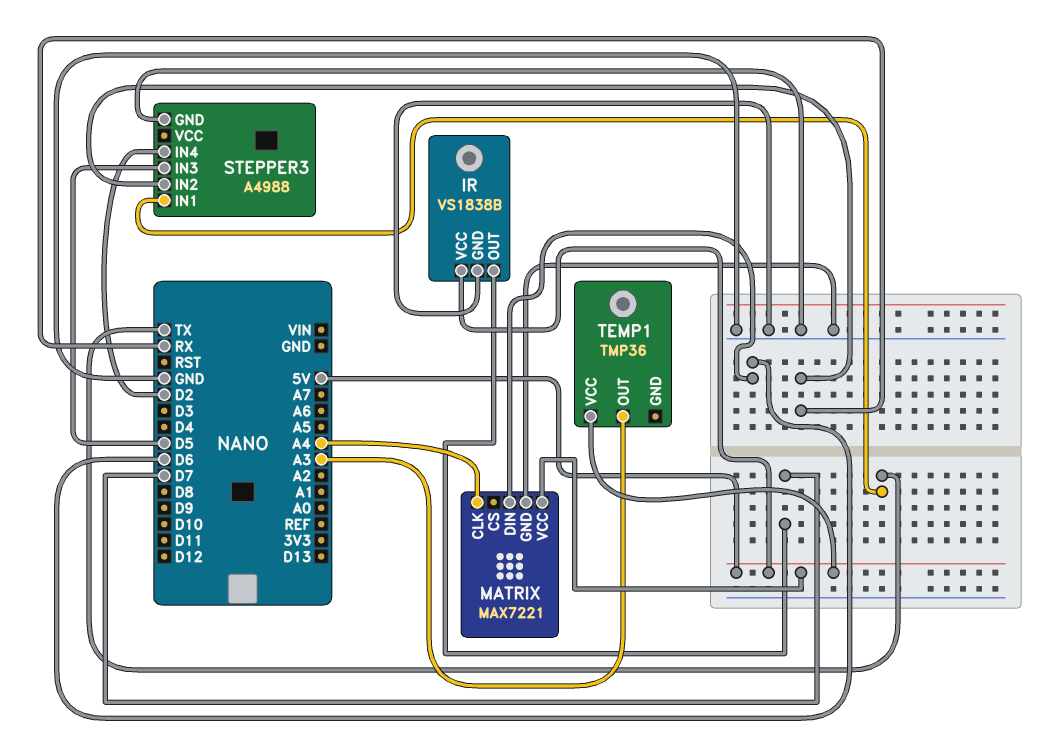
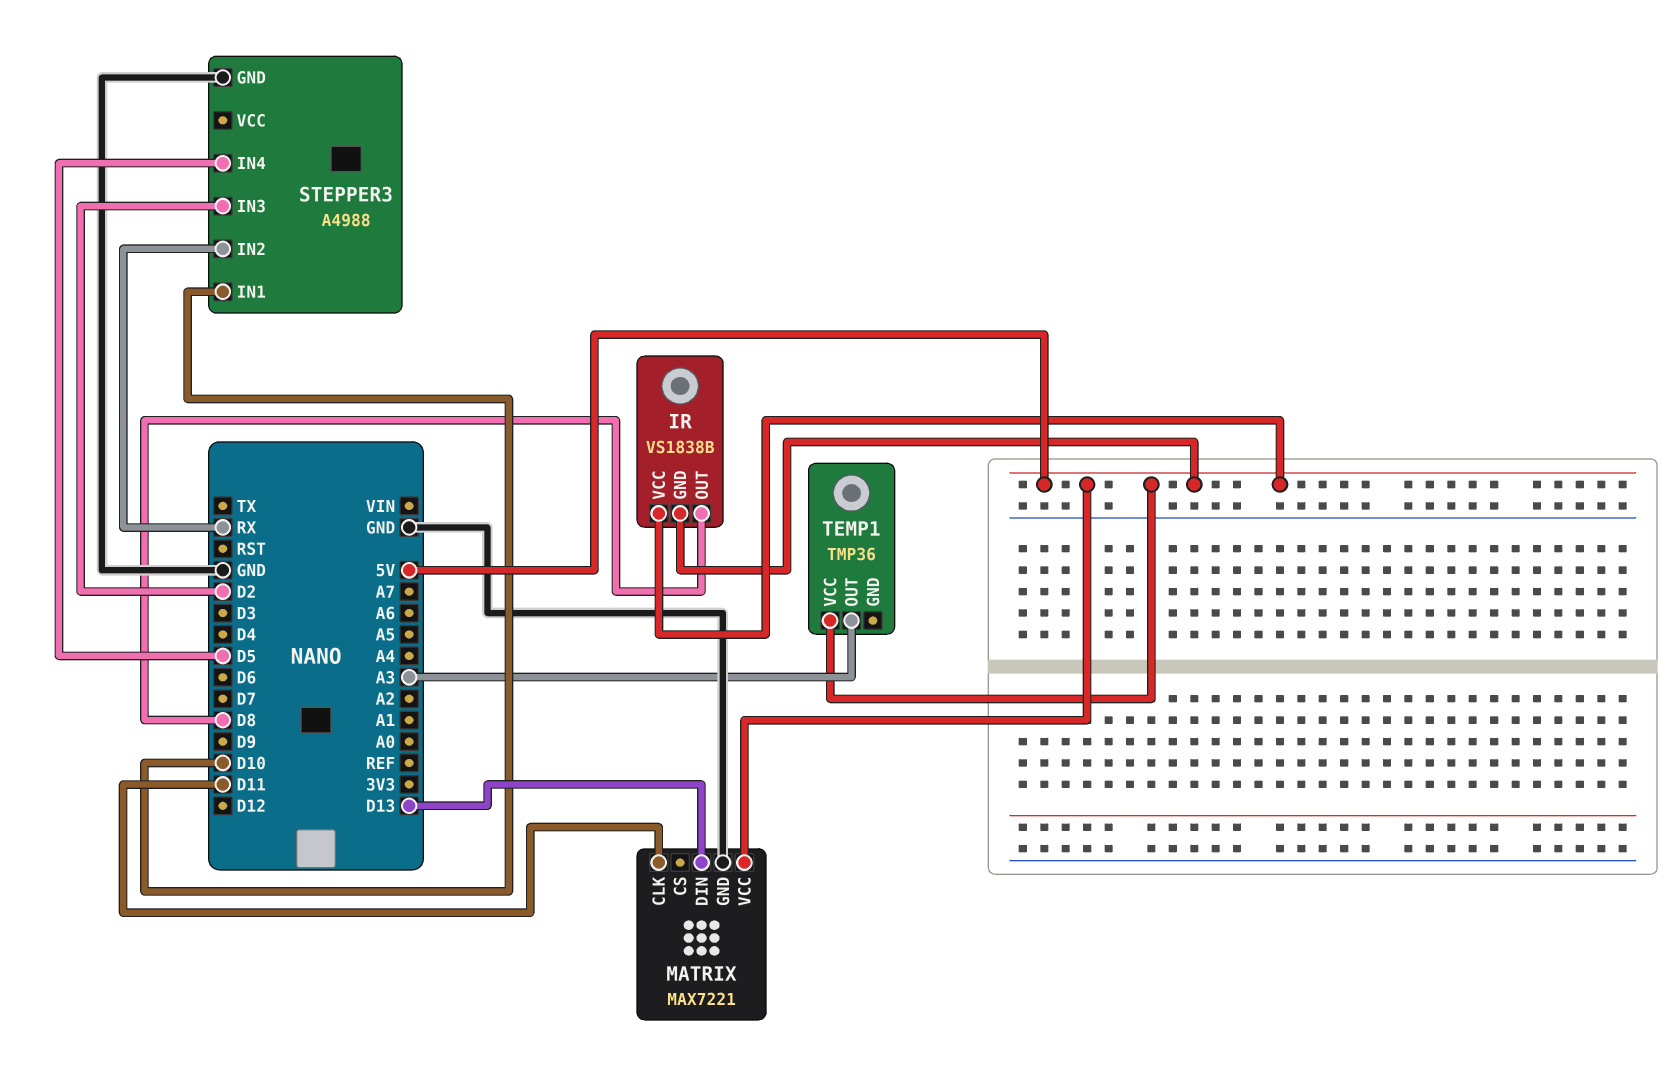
IR pin GND: GND -> 5V
IR pin OUT: D7 -> D8
MATRIX pin CLK: A4 -> D11
MATRIX pin DIN: D6 -> D13
STEPPER3 pin IN1: TX -> D10
STEPPER3 pin IN3: D5 -> D2
STEPPER3 pin IN4: D2 -> D5

